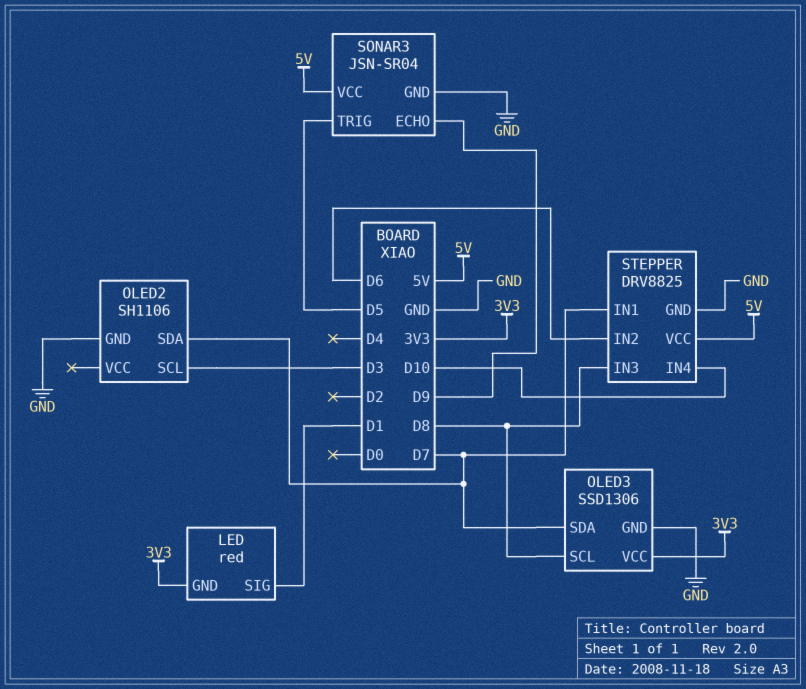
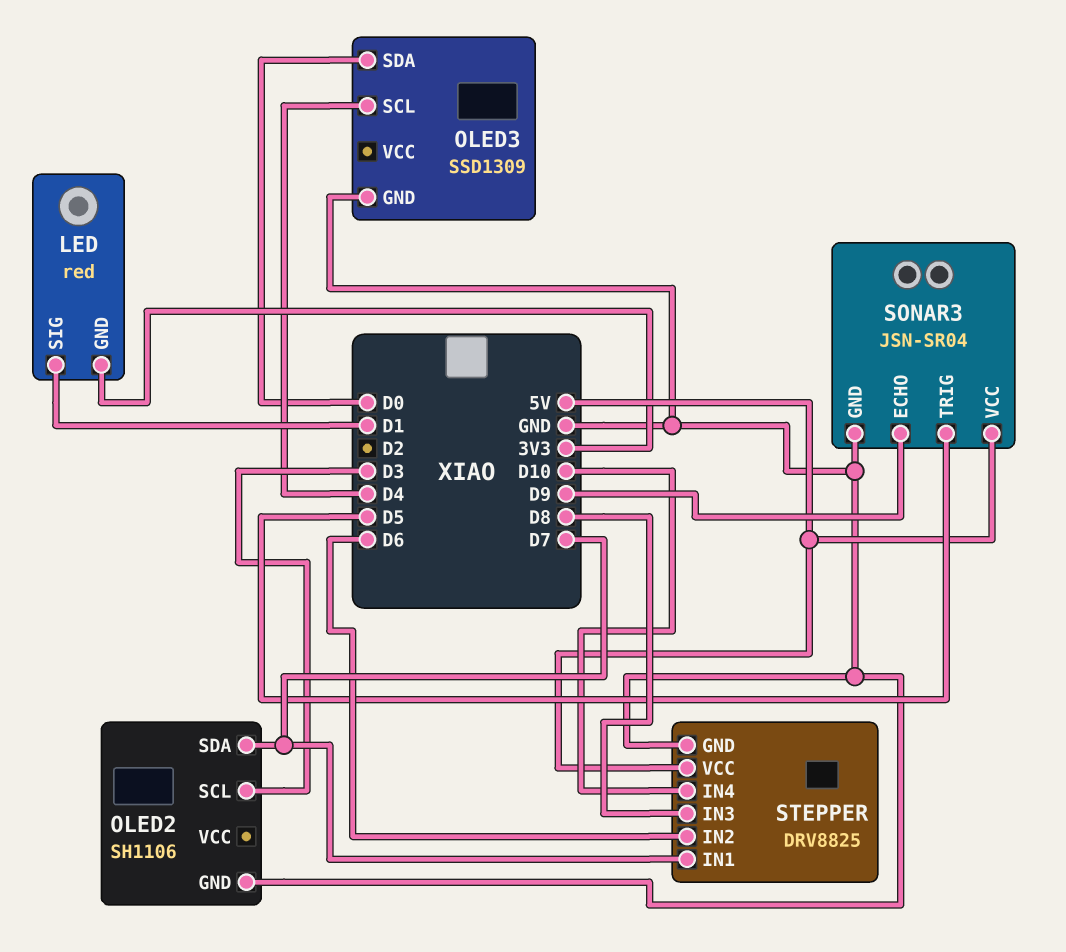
OLED3: SSD1306 -> SSD1309
OLED3 pin SCL: D8 -> D4
OLED3 pin SDA: D7 -> D0
OLED3 pin VCC: 3V3 -> none

